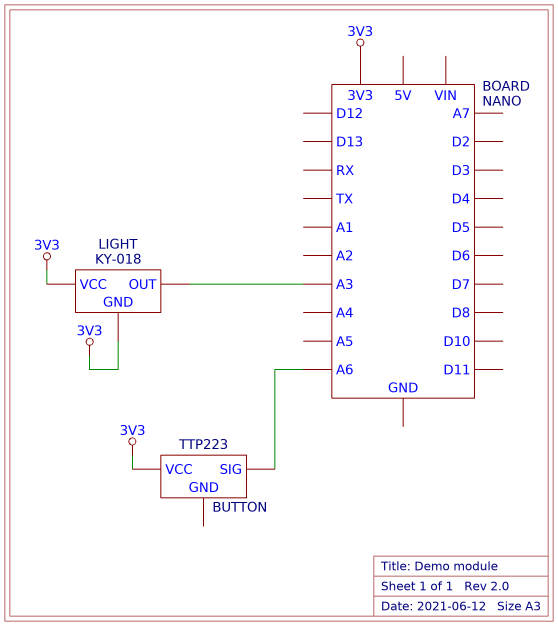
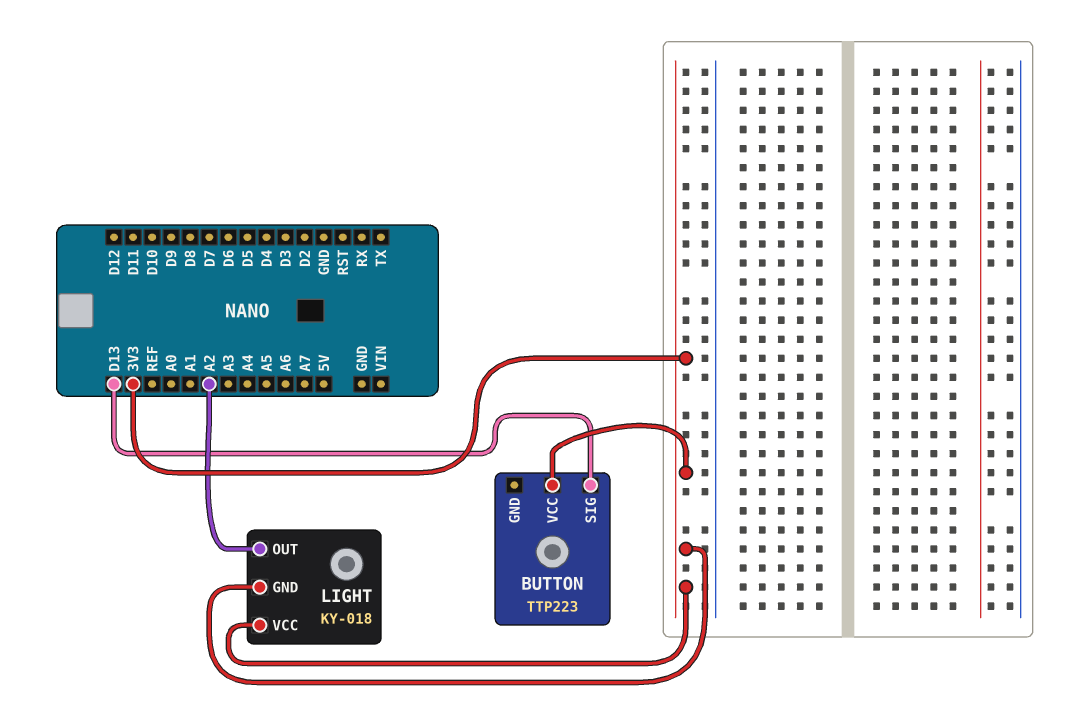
BUTTON pin SIG: A6 -> D13
LIGHT pin OUT: A3 -> A2

